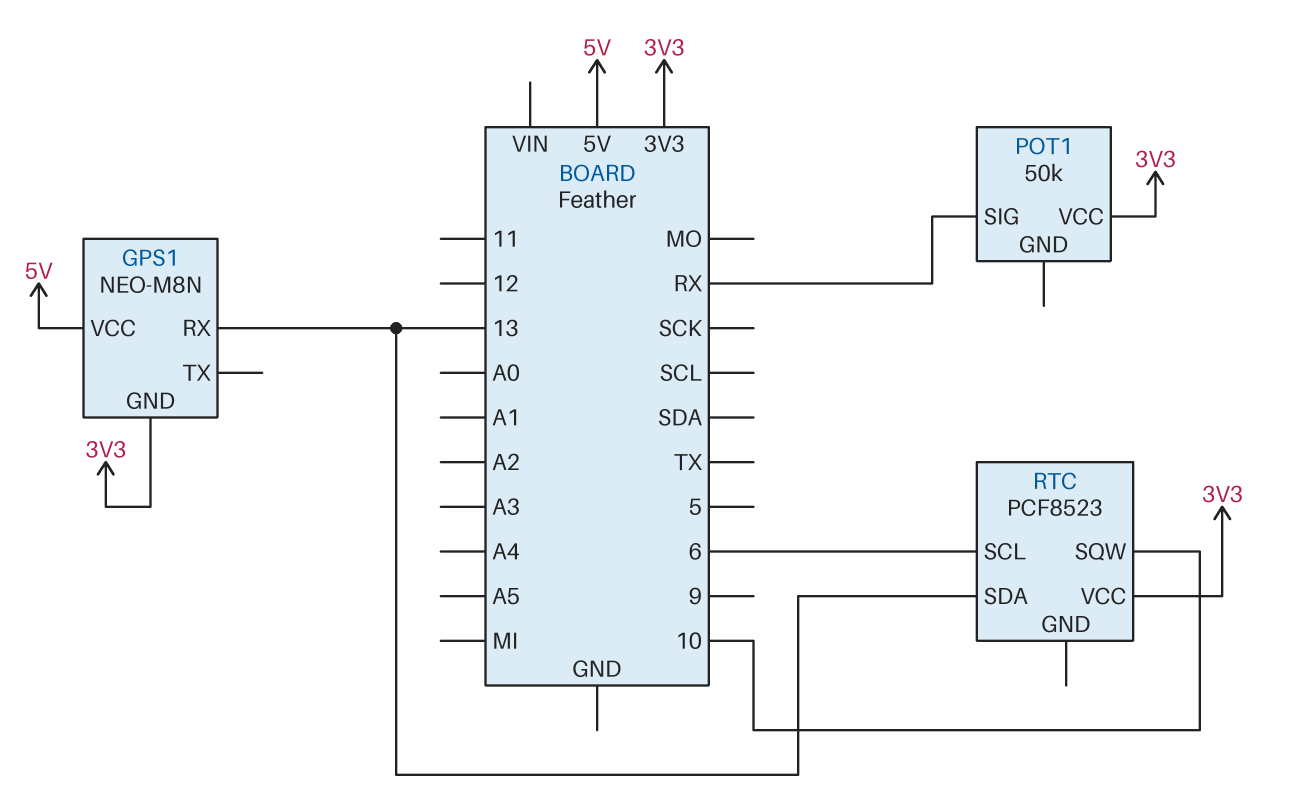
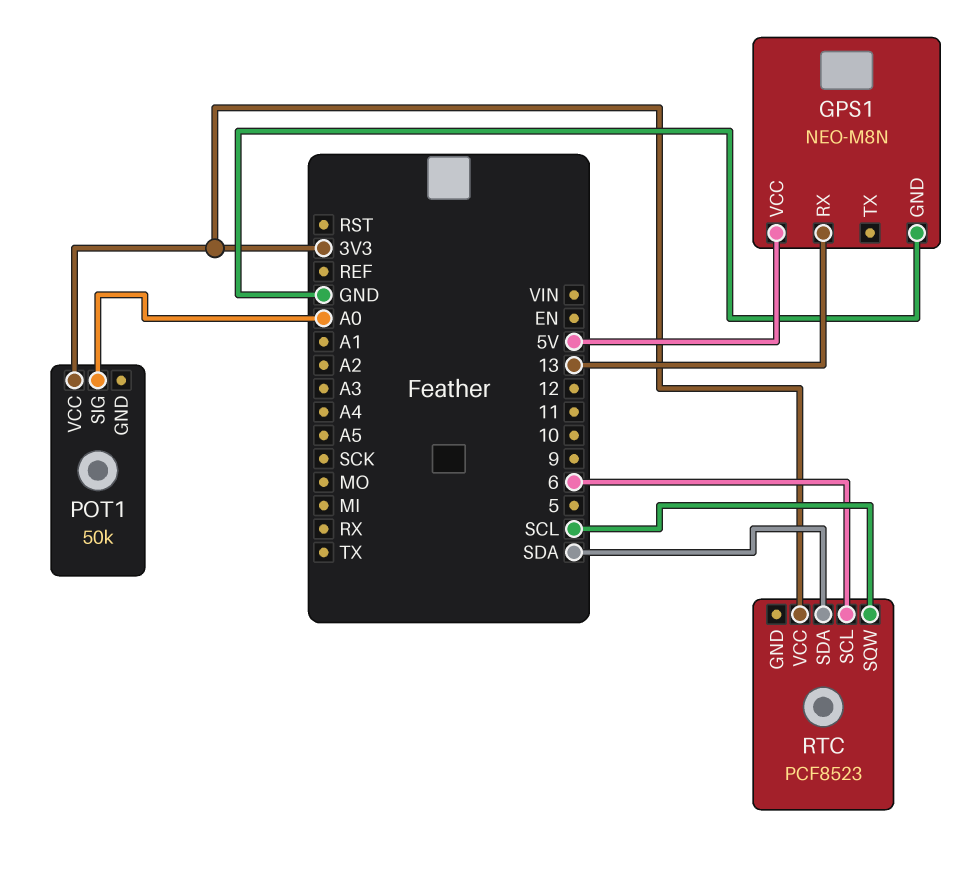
GPS1 pin GND: 3V3 -> GND
POT1 pin SIG: RX -> A0
RTC pin SDA: 13 -> SDA
RTC pin SQW: 10 -> SCL

